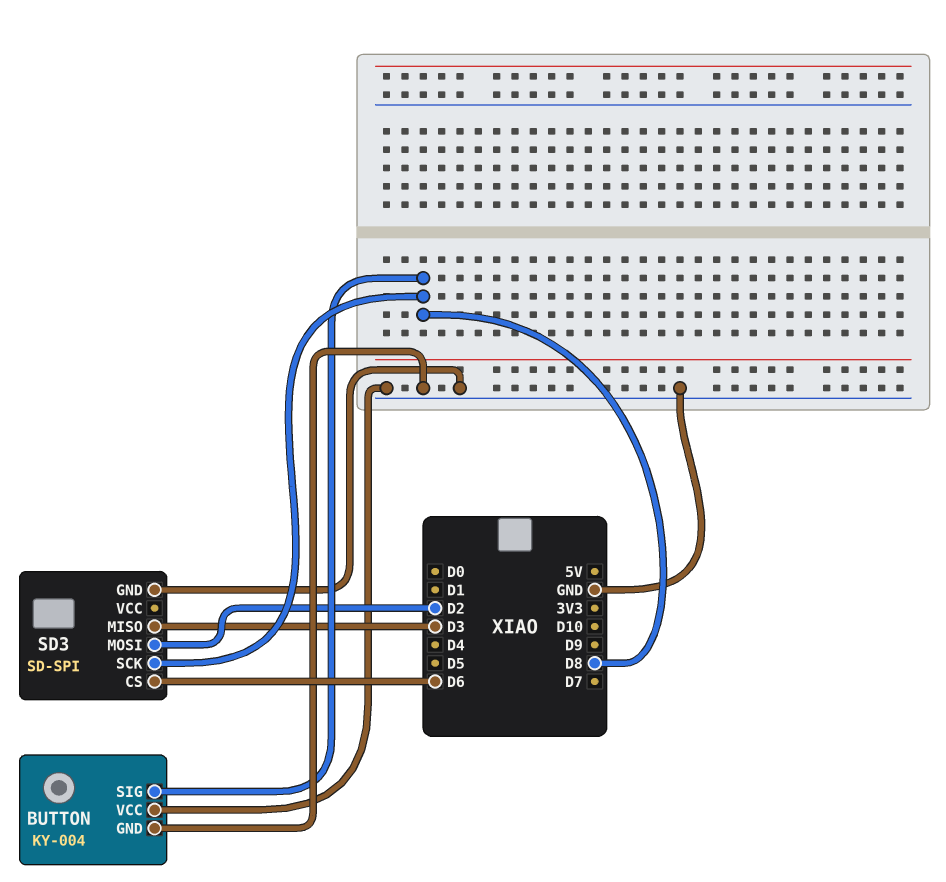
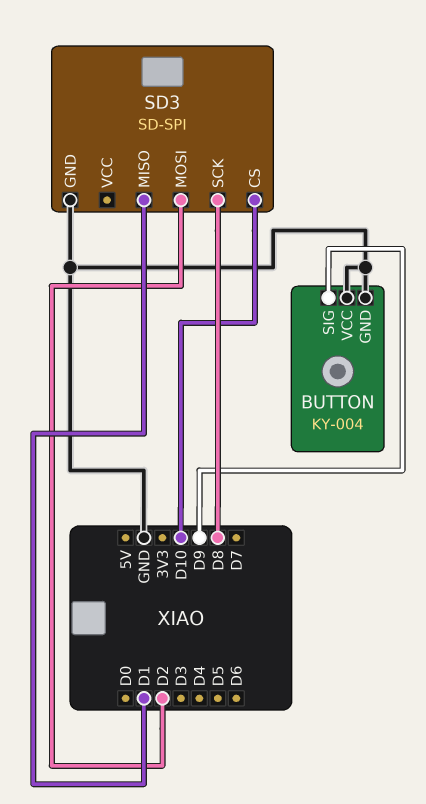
BUTTON pin SIG: D8 -> D9
SD3 pin CS: D6 -> D10
SD3 pin MISO: D3 -> D1

